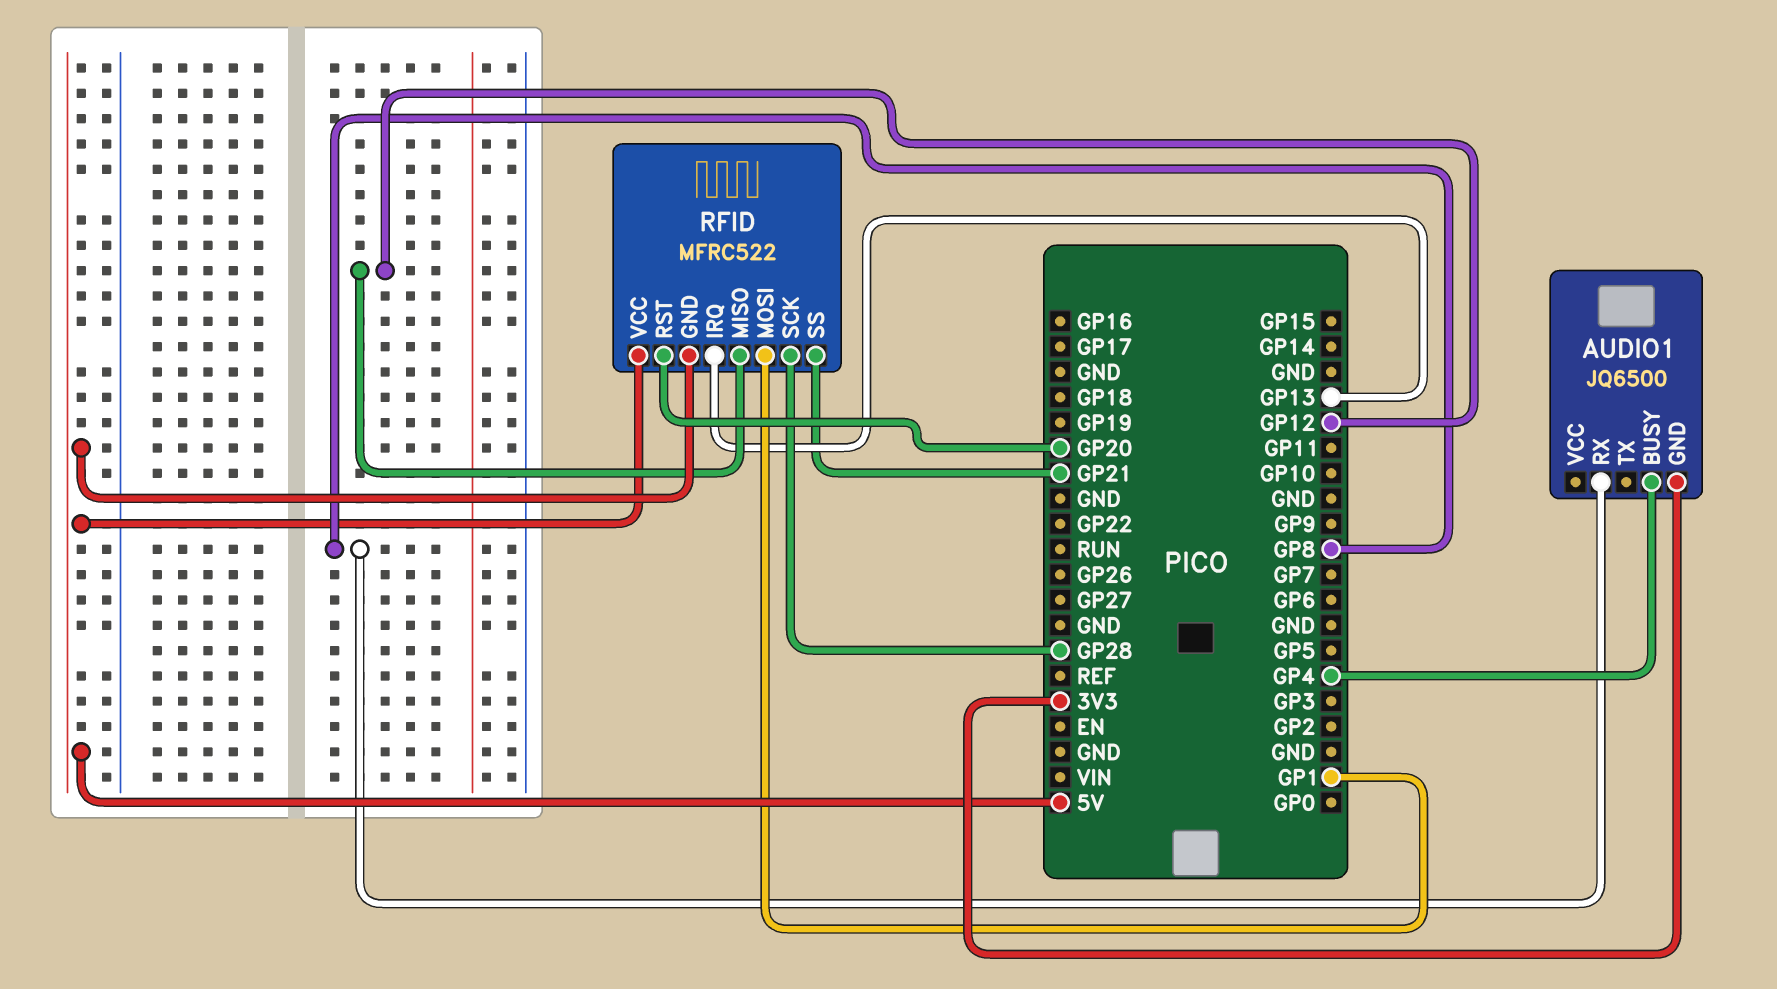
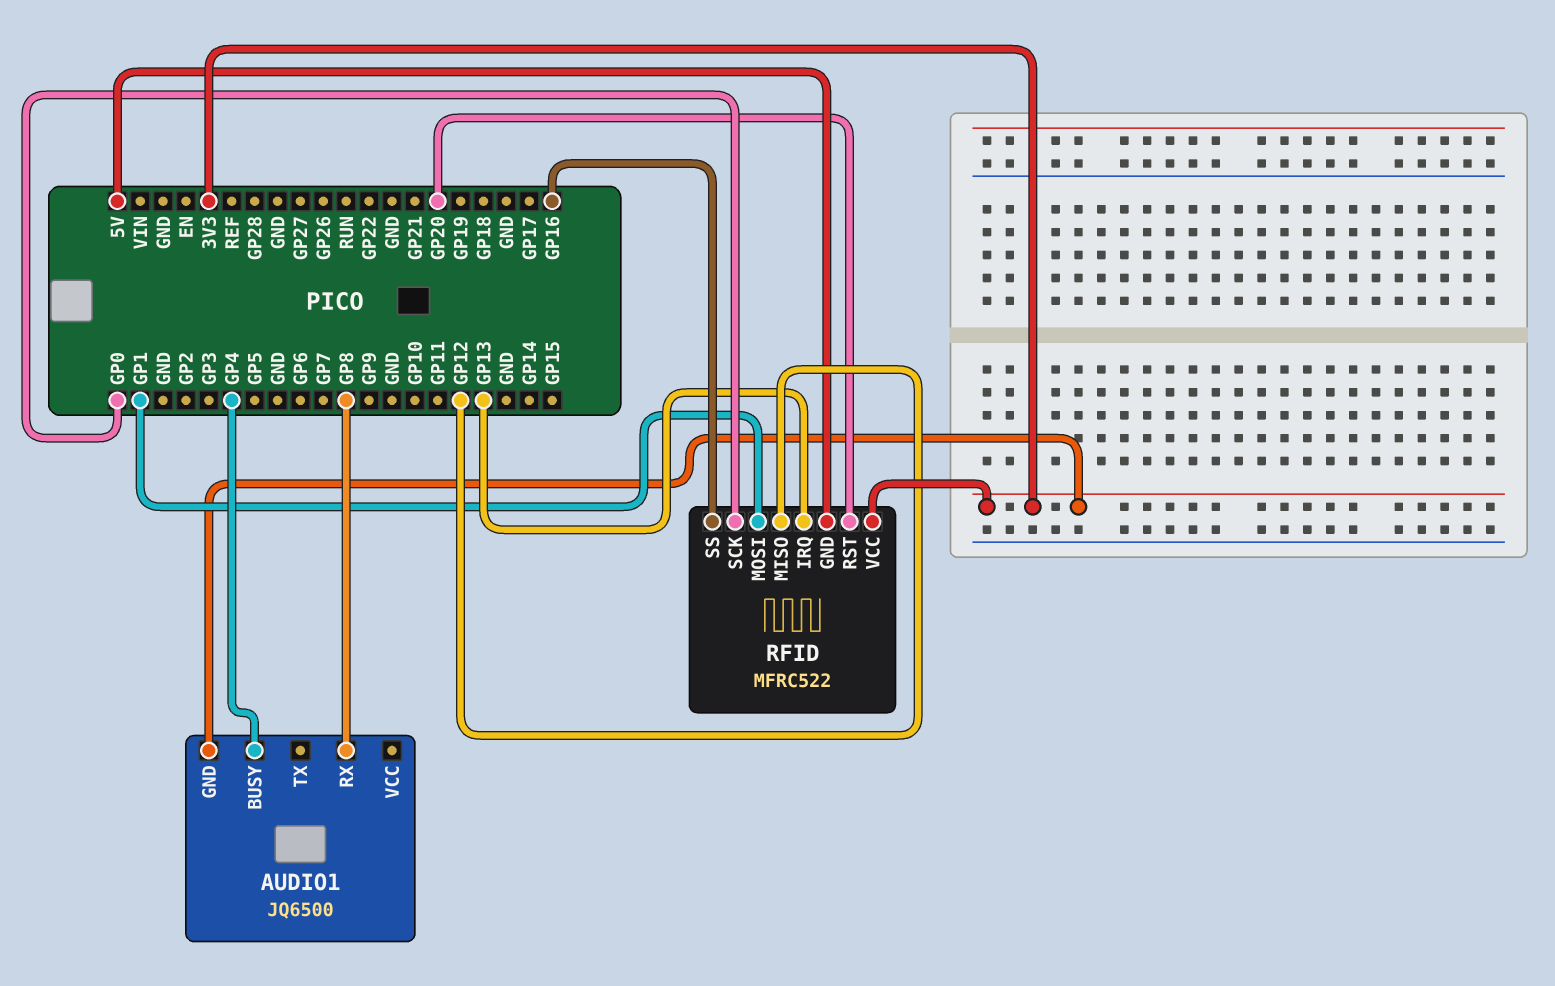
RFID pin SCK: GP28 -> GP0
RFID pin SS: GP21 -> GP16
RFID pin VCC: 5V -> 3V3

